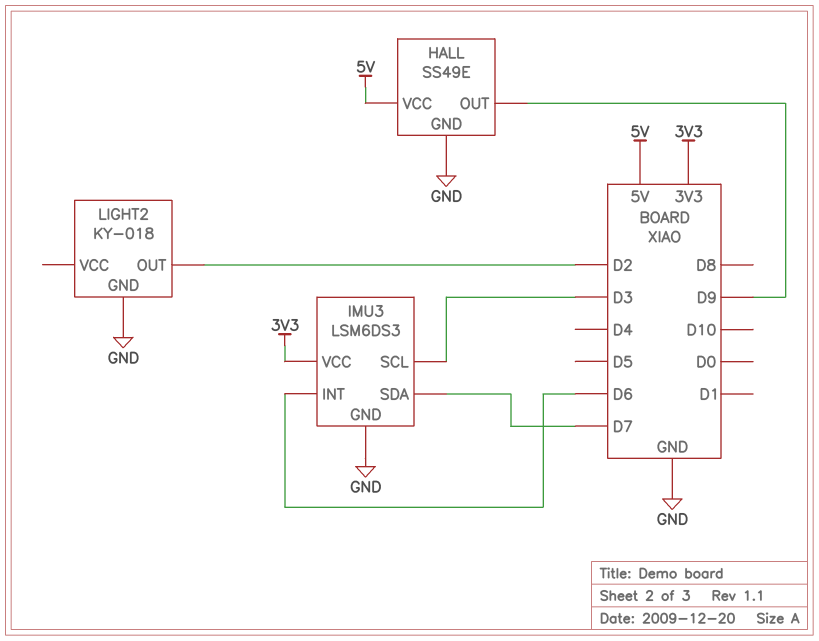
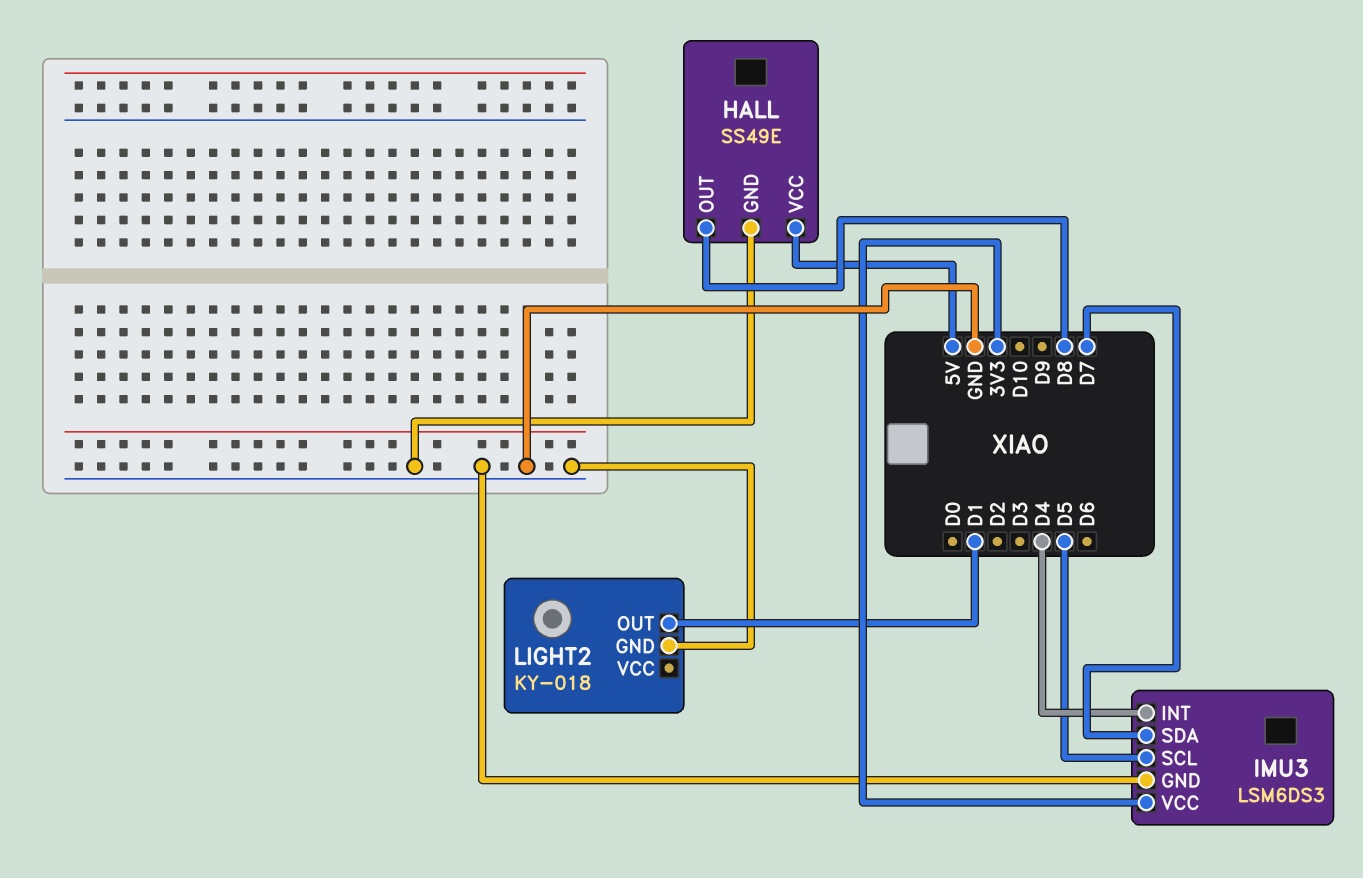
HALL pin OUT: D9 -> D8
IMU3 pin INT: D6 -> D4
IMU3 pin SCL: D3 -> D5
LIGHT2 pin OUT: D2 -> D1

